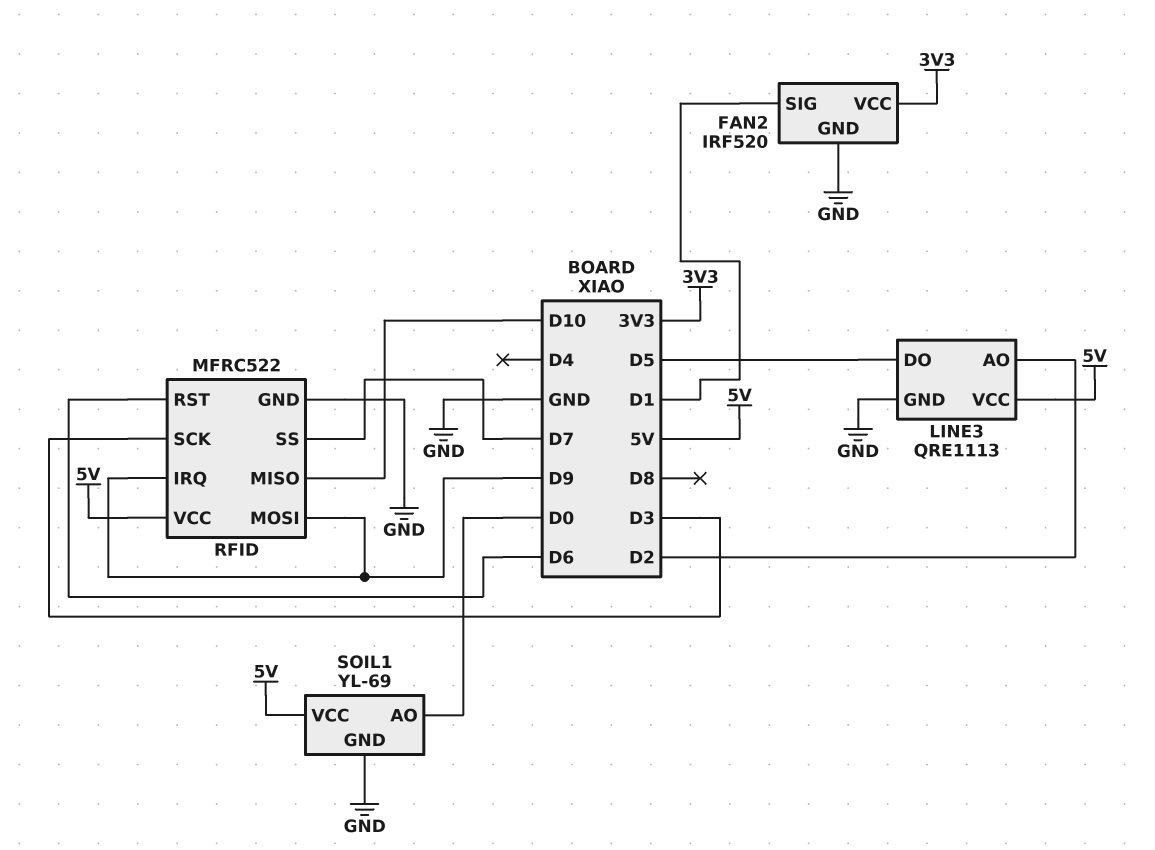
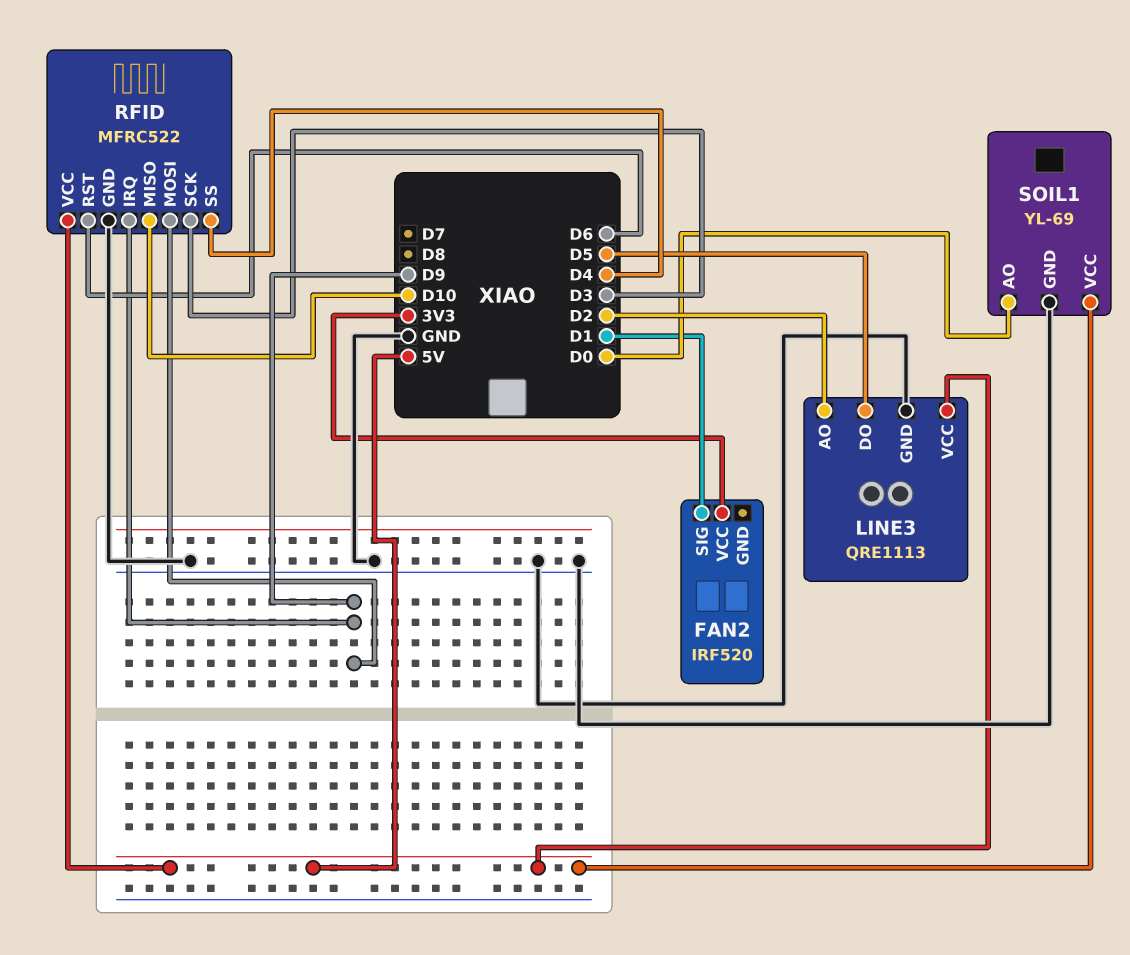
FAN2 pin GND: GND -> none
RFID pin SS: D7 -> D4

